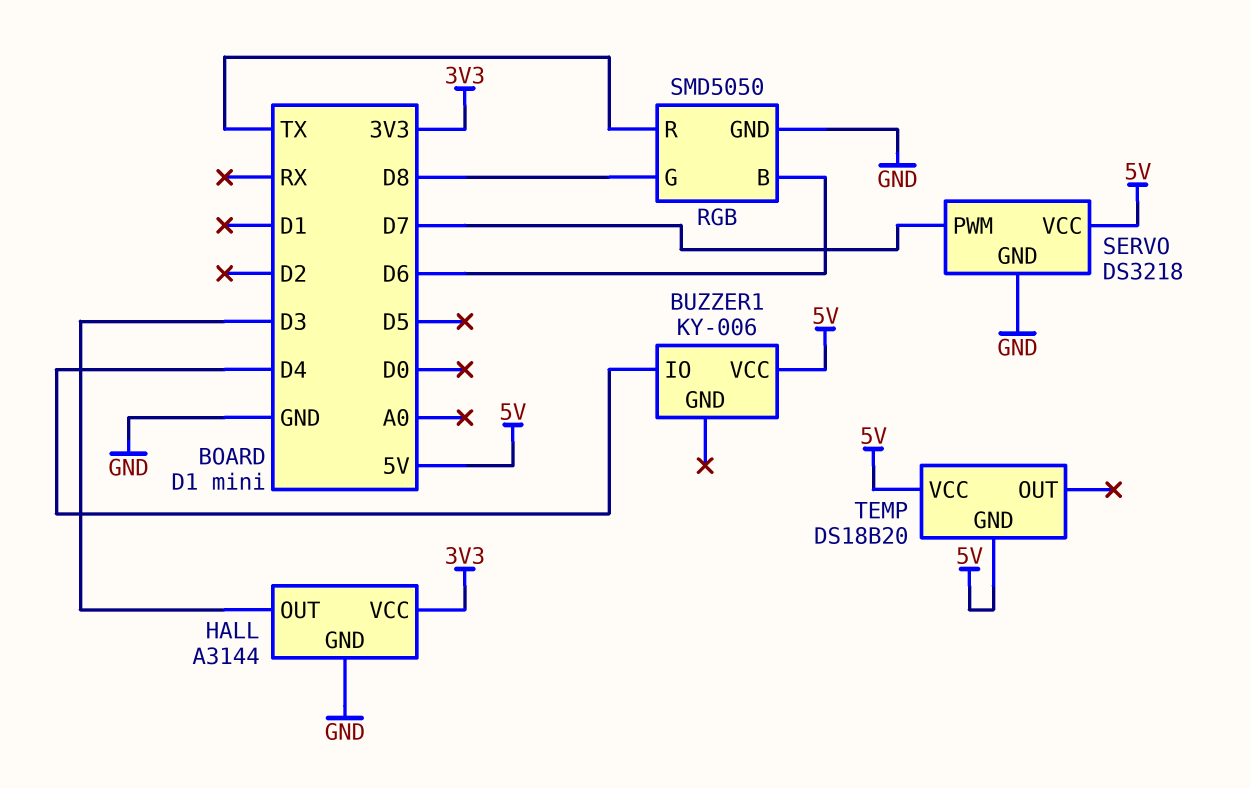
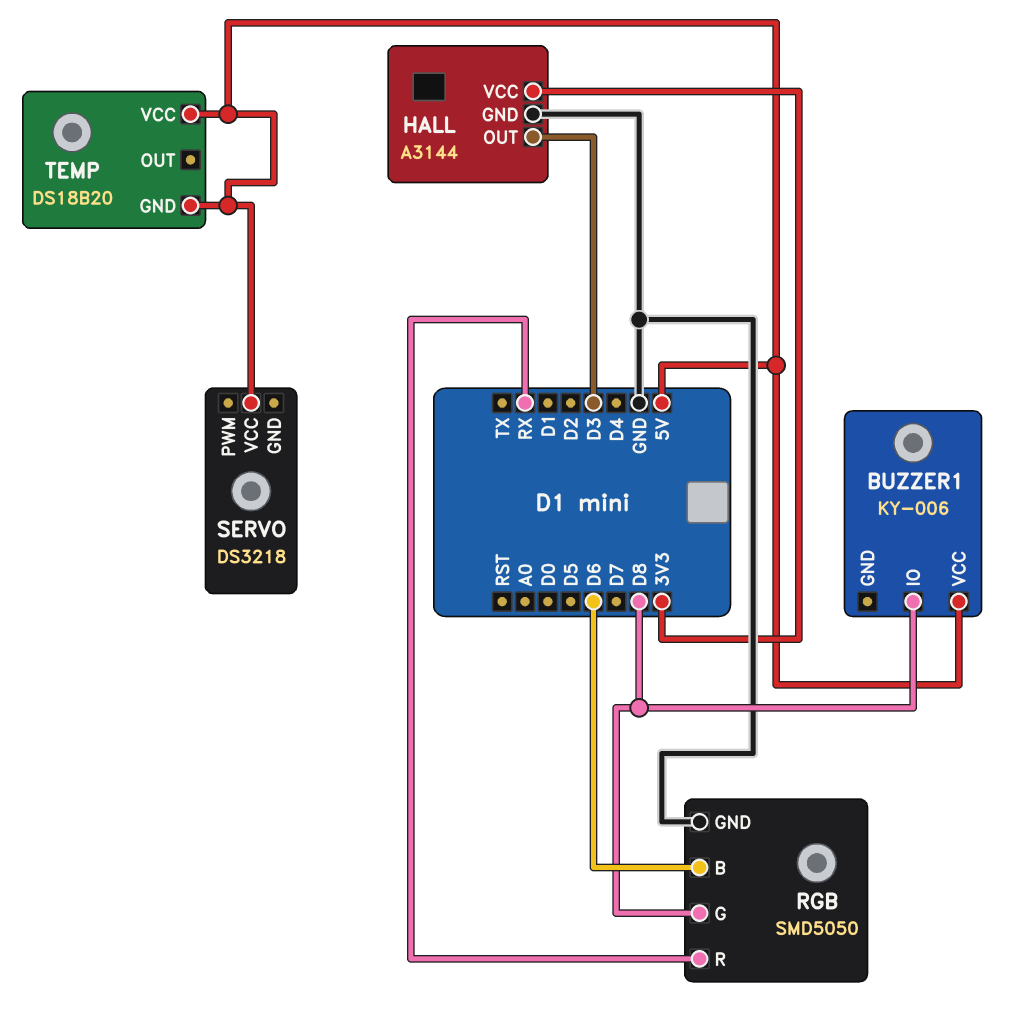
BUZZER1 pin IO: D4 -> D8
RGB pin R: TX -> RX
SERVO pin GND: GND -> none
SERVO pin PWM: D7 -> none

